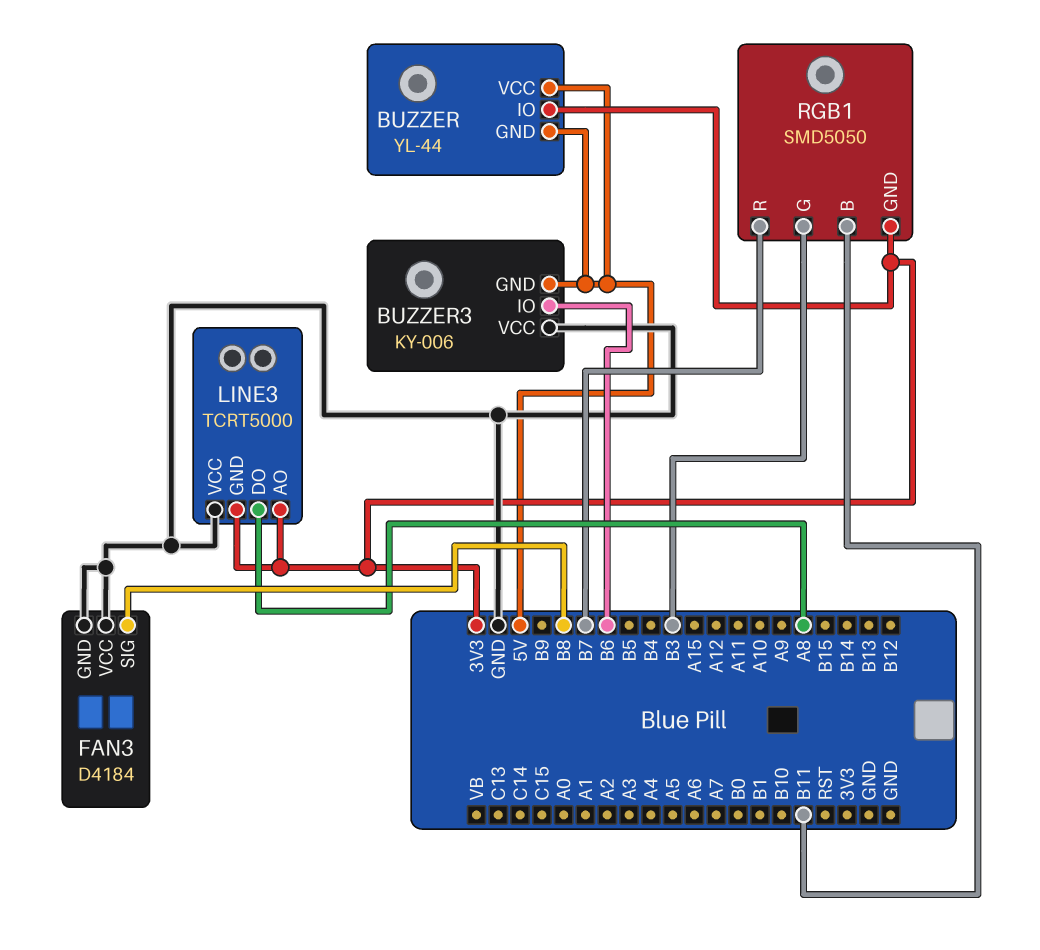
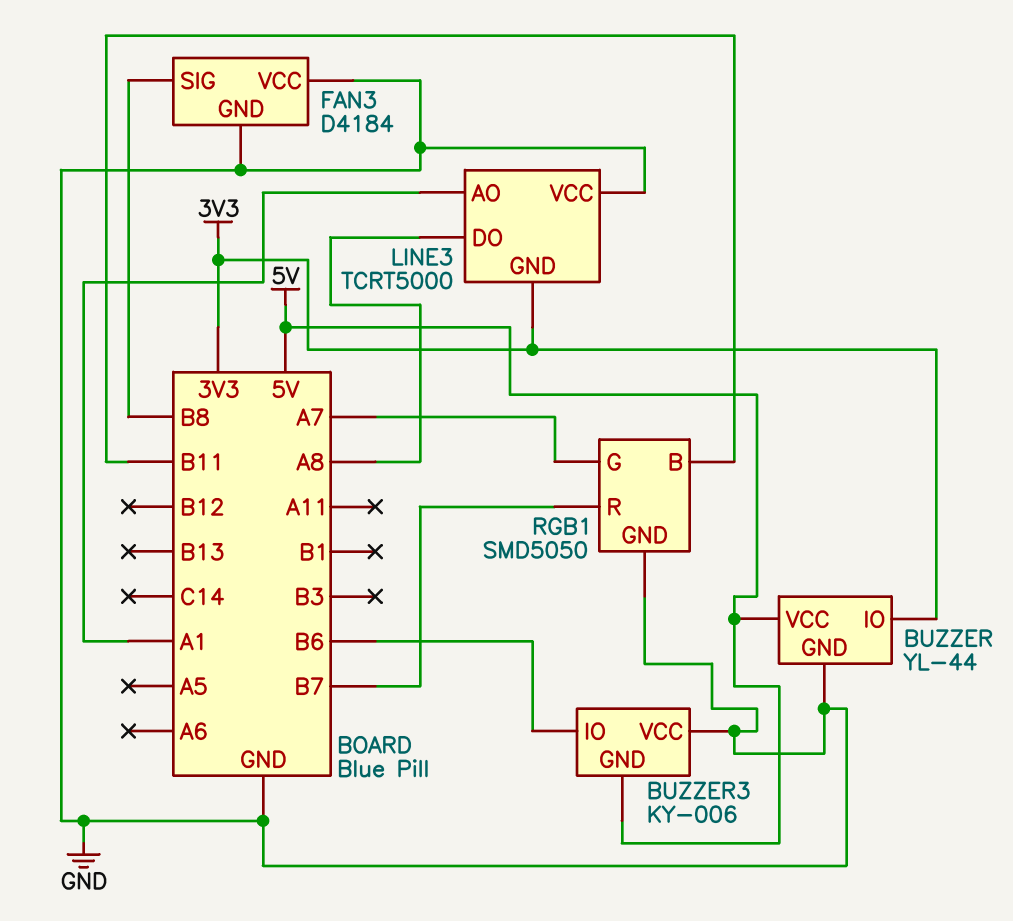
BUZZER pin GND: 5V -> GND
LINE3 pin AO: 3V3 -> A1
RGB1 pin G: B3 -> A7
RGB1 pin GND: 3V3 -> GND

